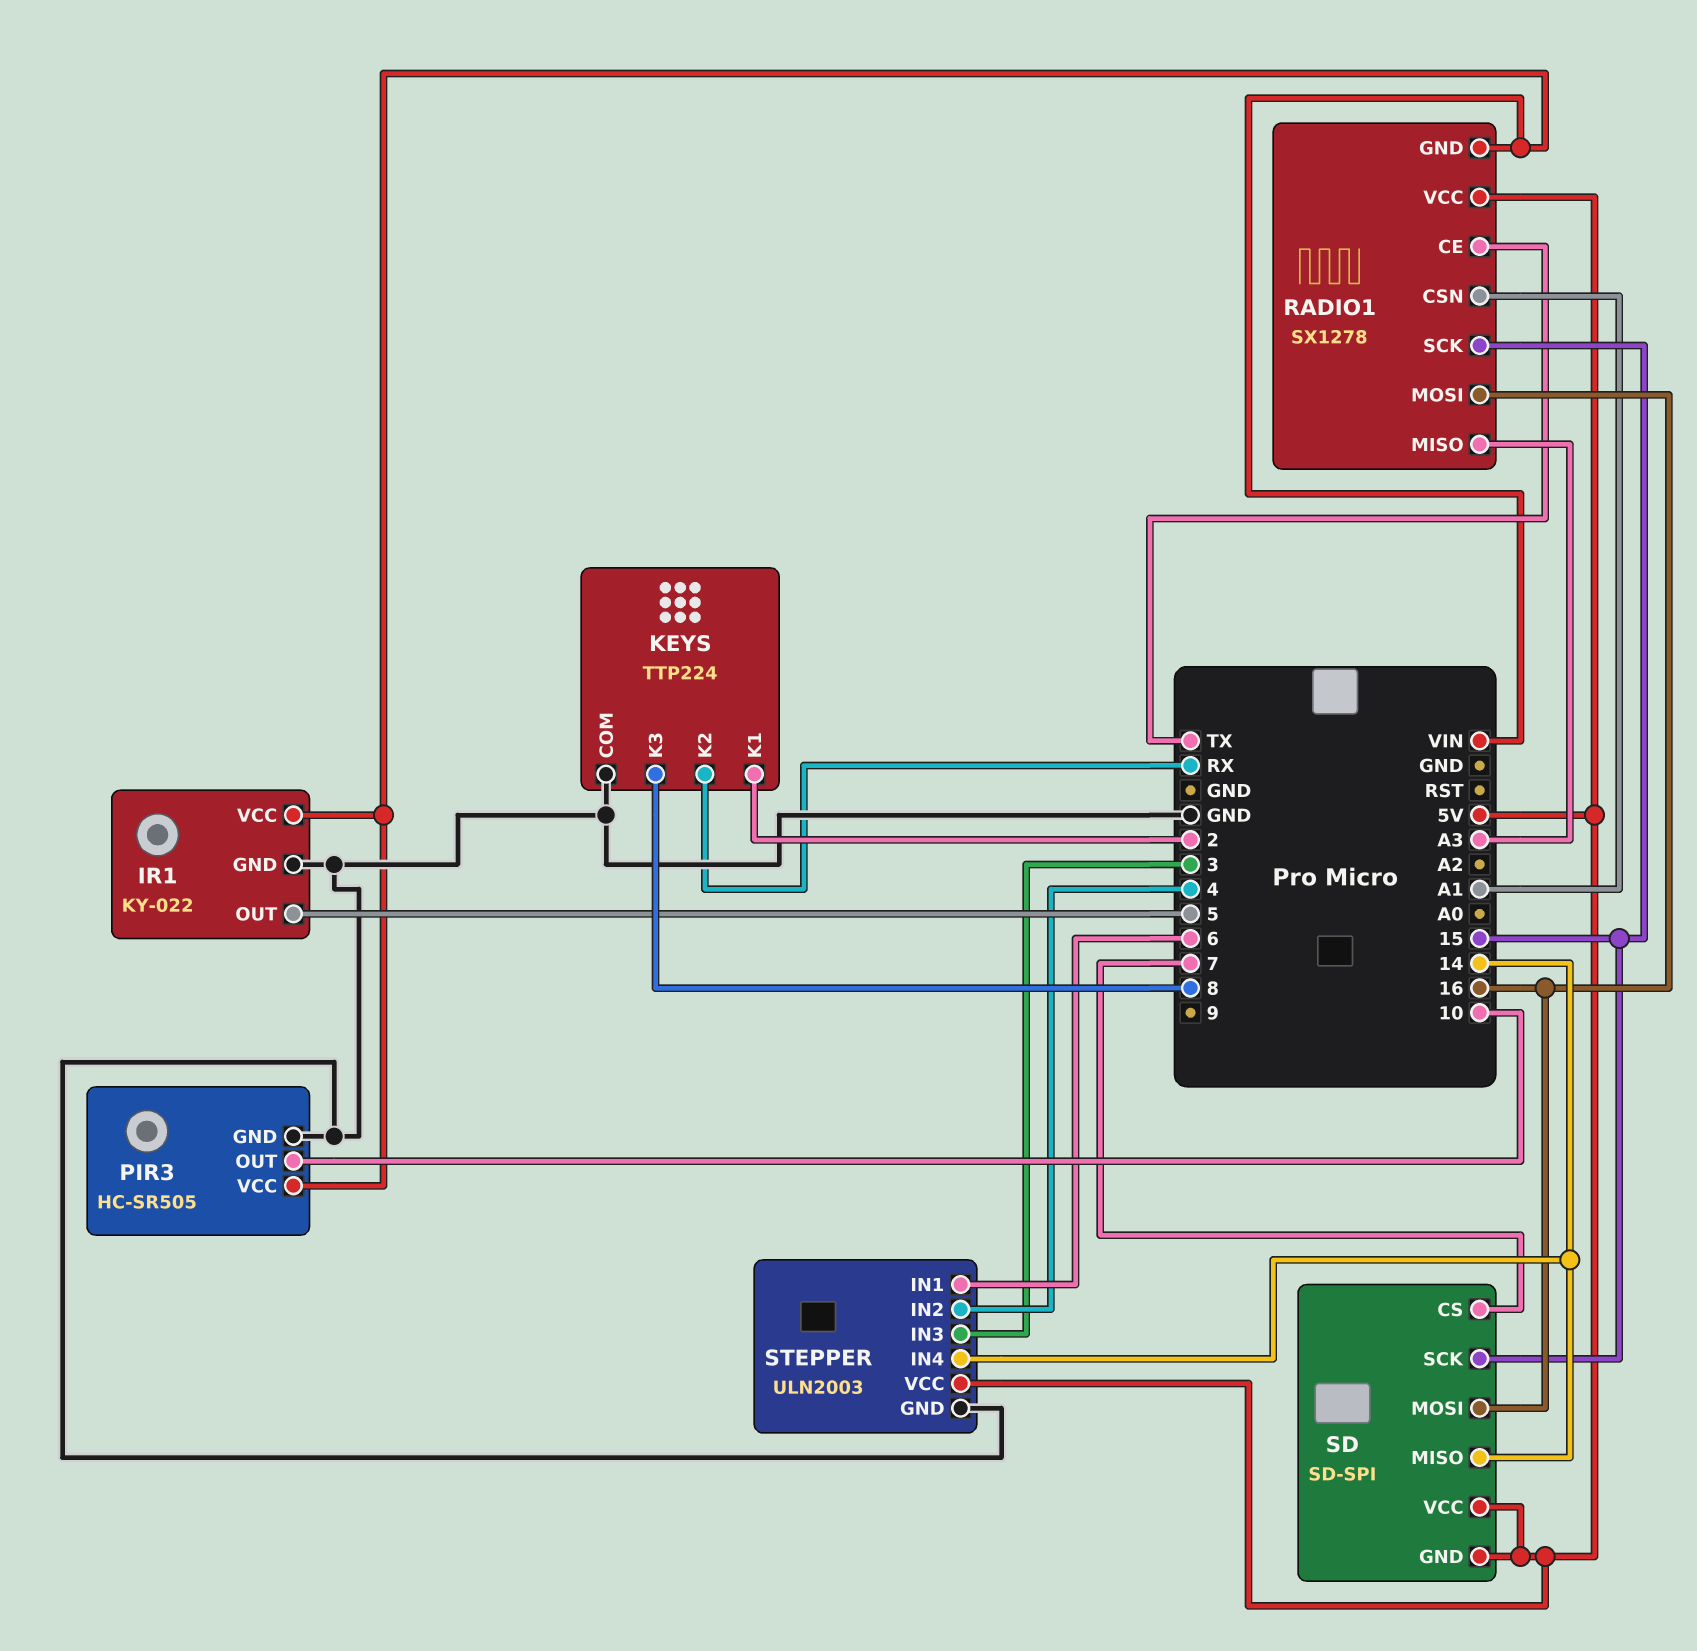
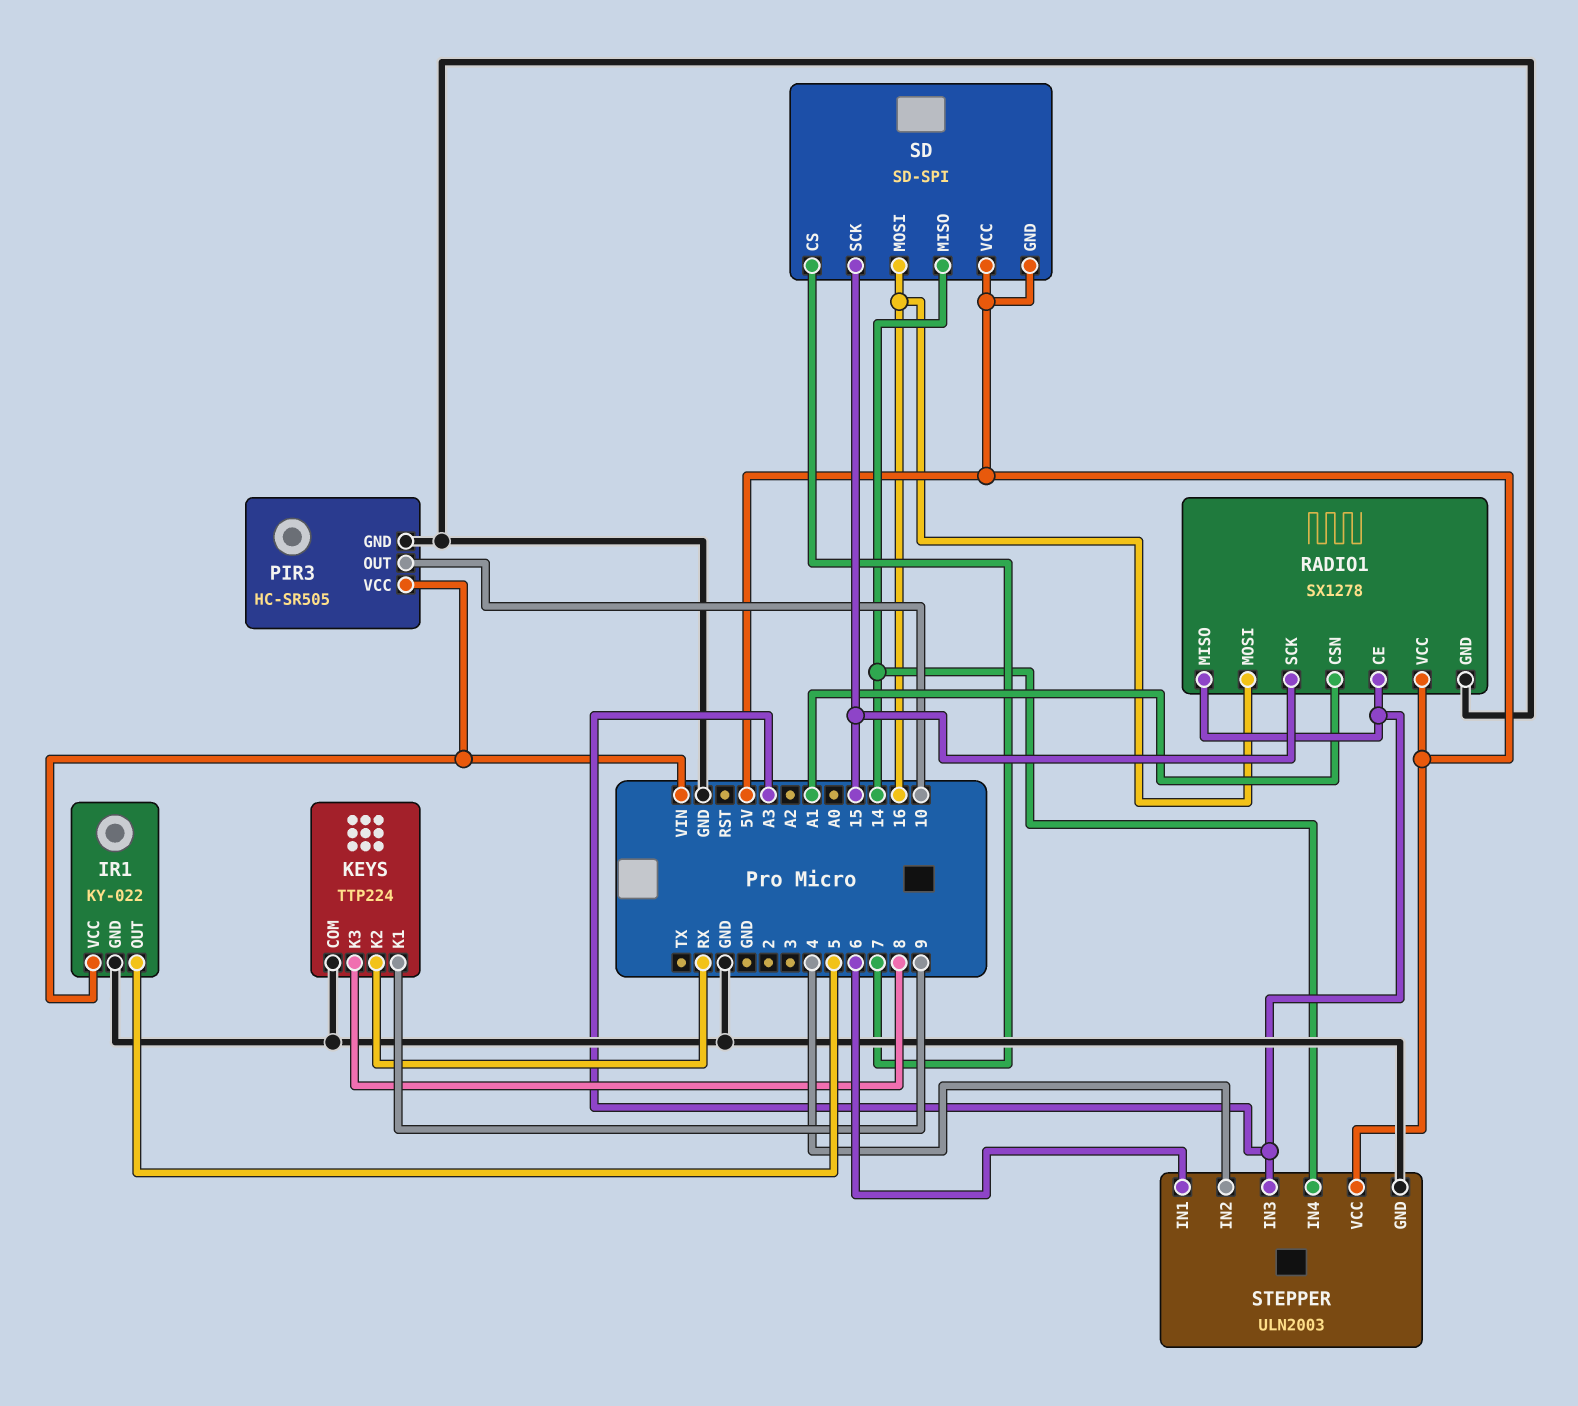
KEYS pin K1: 2 -> 9
RADIO1 pin CE: TX -> A3
RADIO1 pin GND: VIN -> GND
STEPPER pin IN3: 3 -> A3

